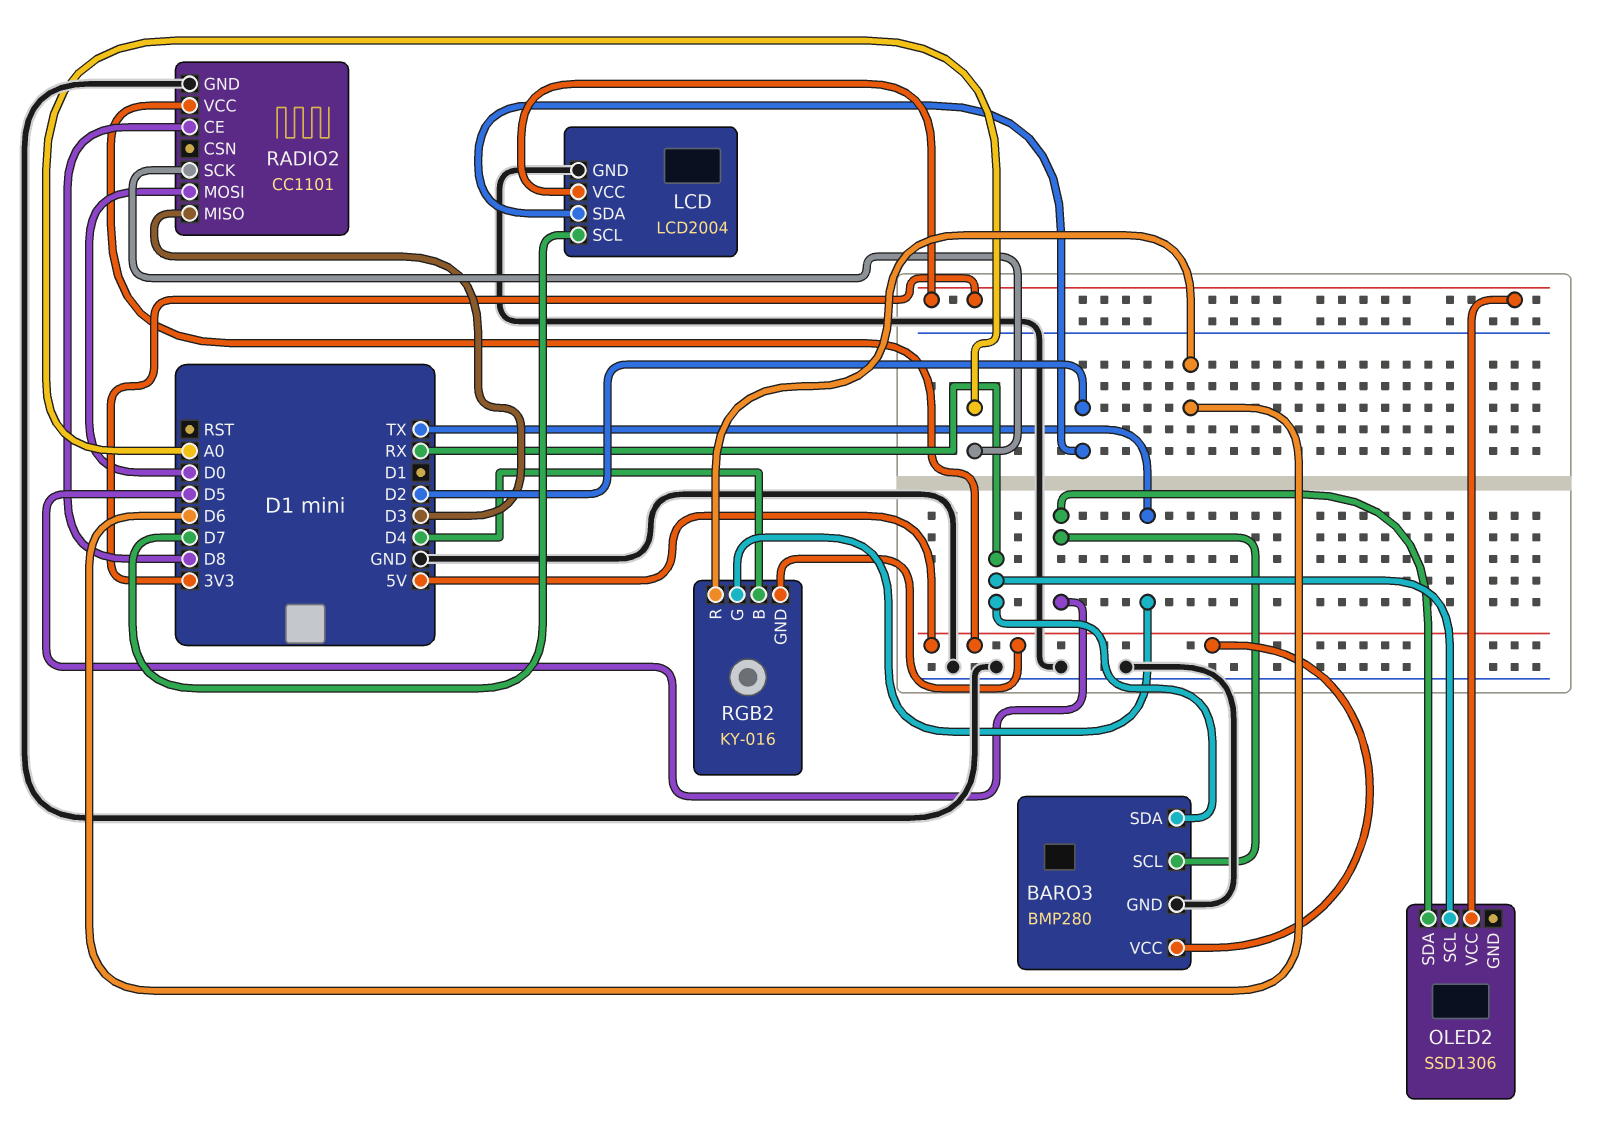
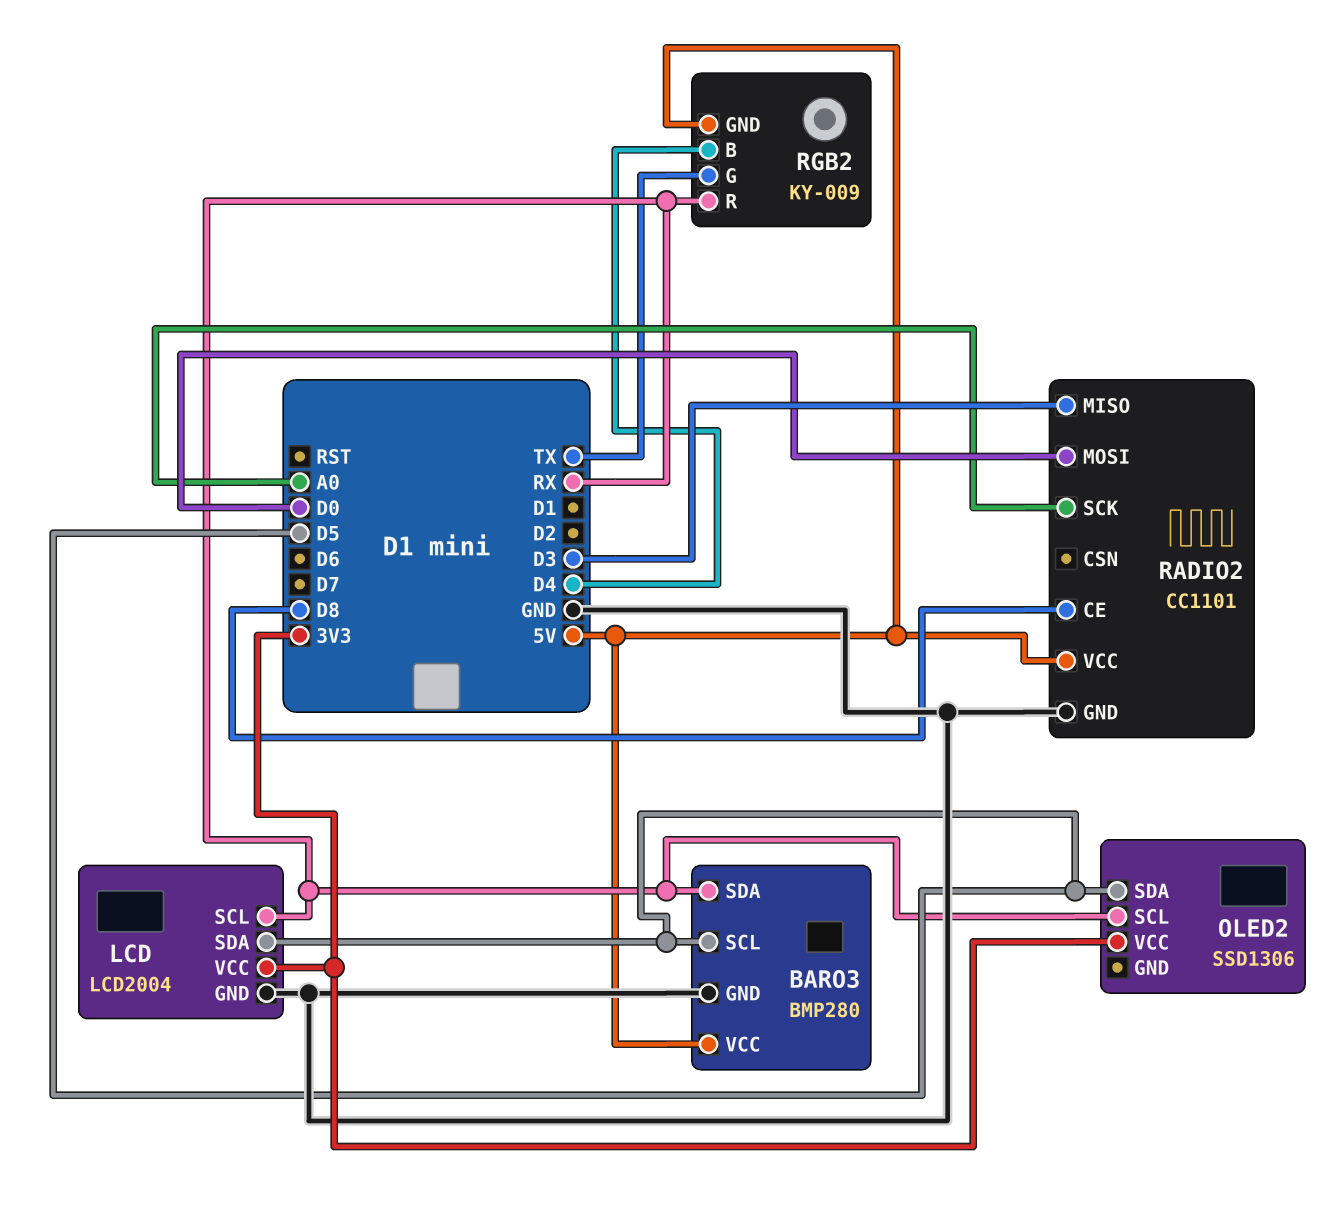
LCD pin SCL: D7 -> RX
LCD pin SDA: D2 -> D5
RGB2: KY-016 -> KY-009
RGB2 pin R: D6 -> RX

